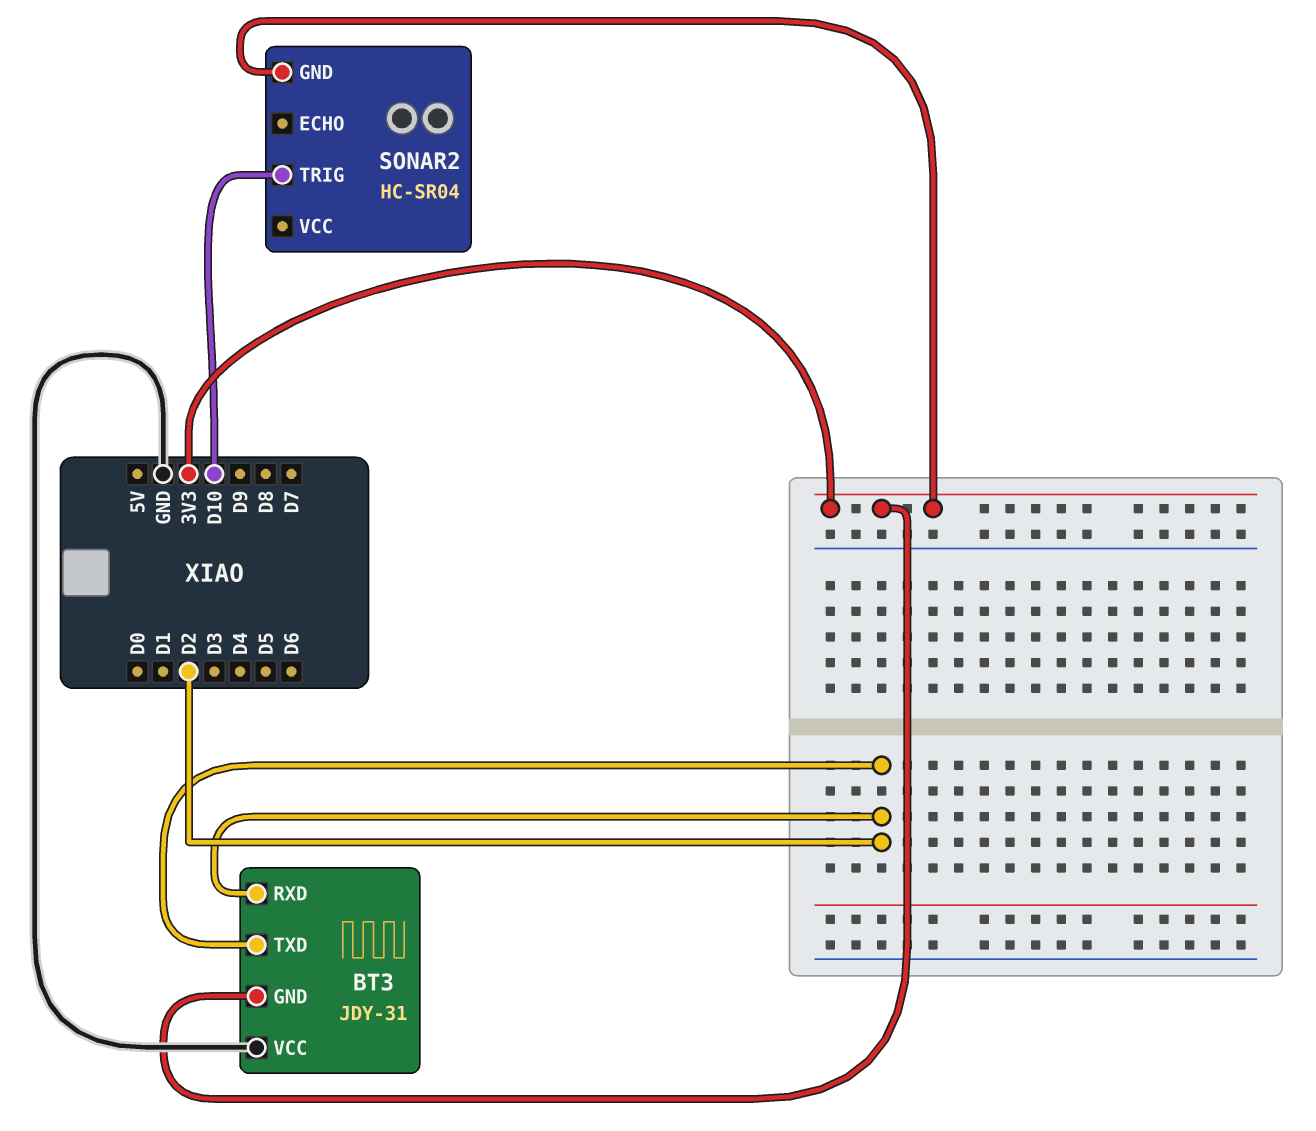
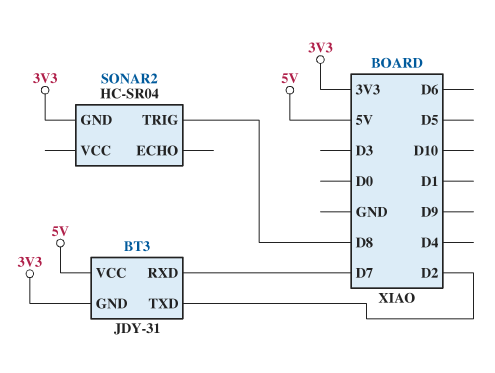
BT3 pin RXD: D2 -> D7
BT3 pin VCC: GND -> 5V
SONAR2 pin TRIG: D10 -> D8

